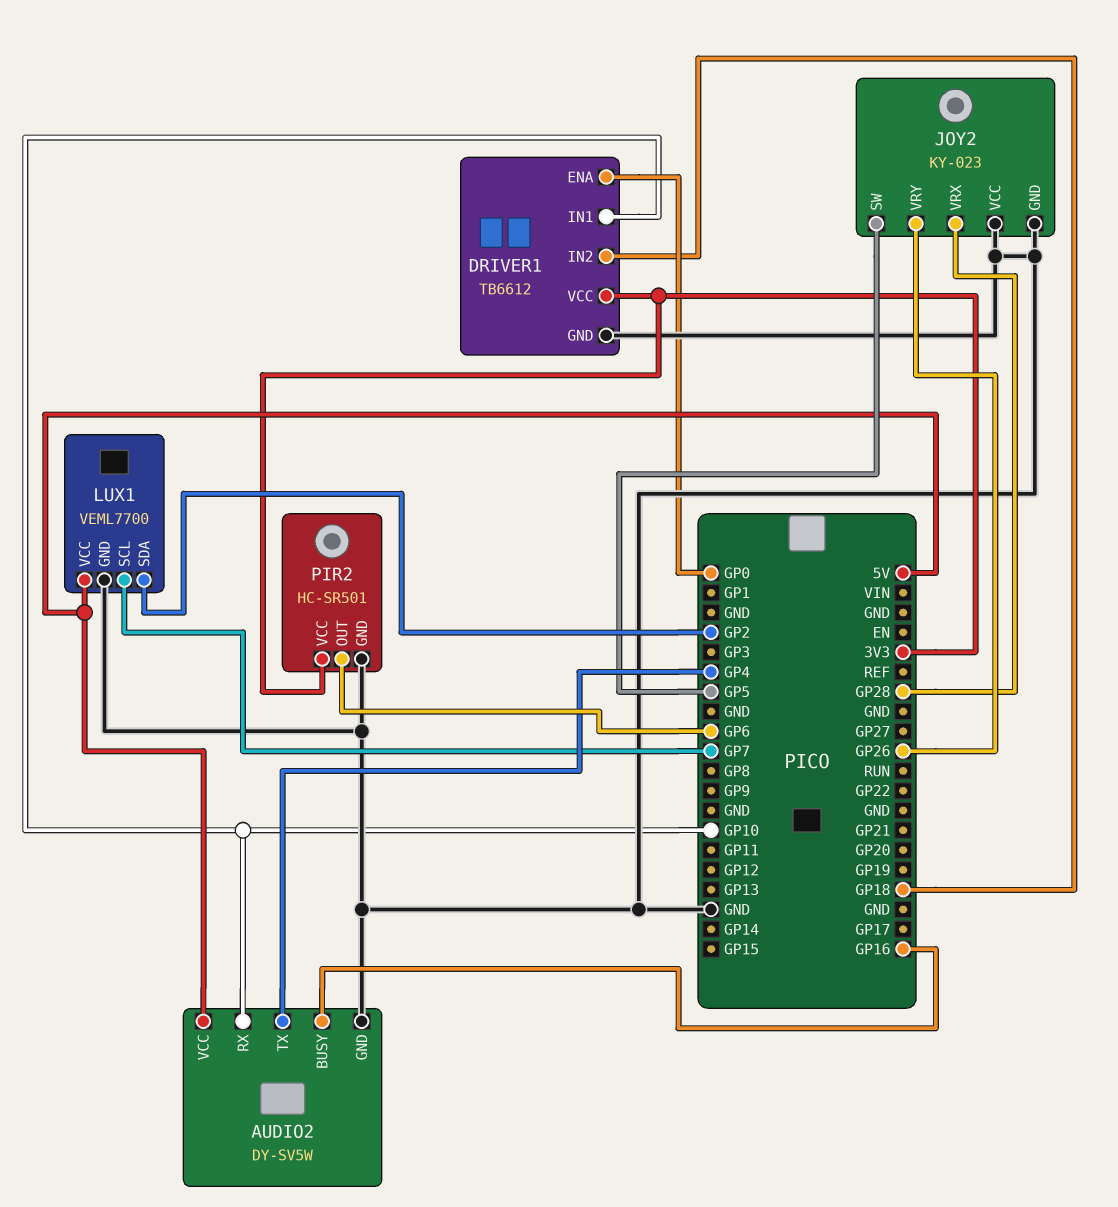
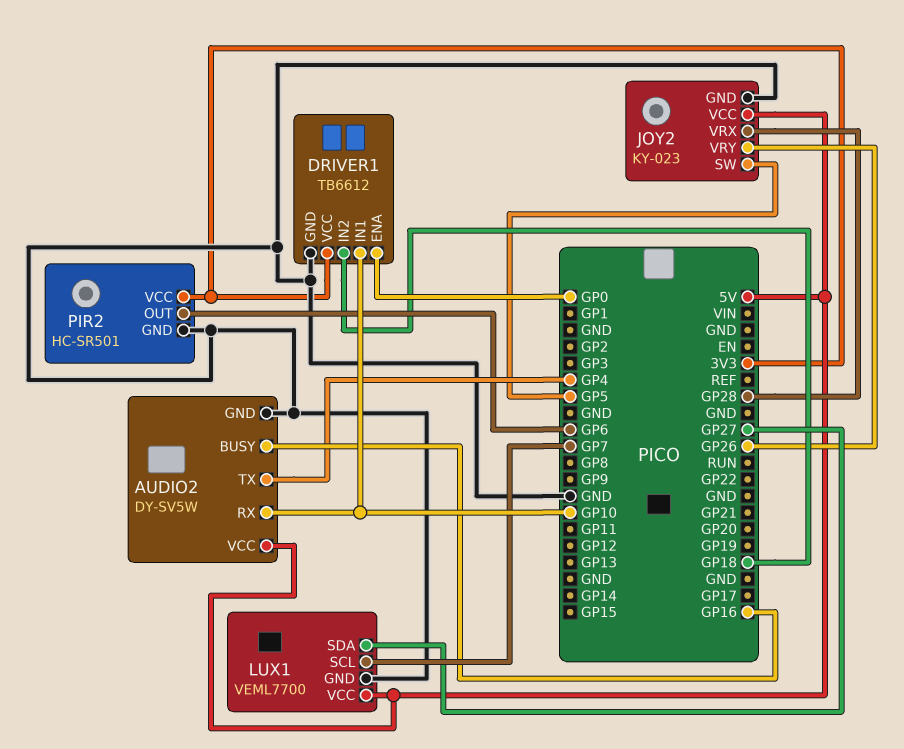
JOY2 pin VCC: GND -> 5V
LUX1 pin SDA: GP2 -> GP27

